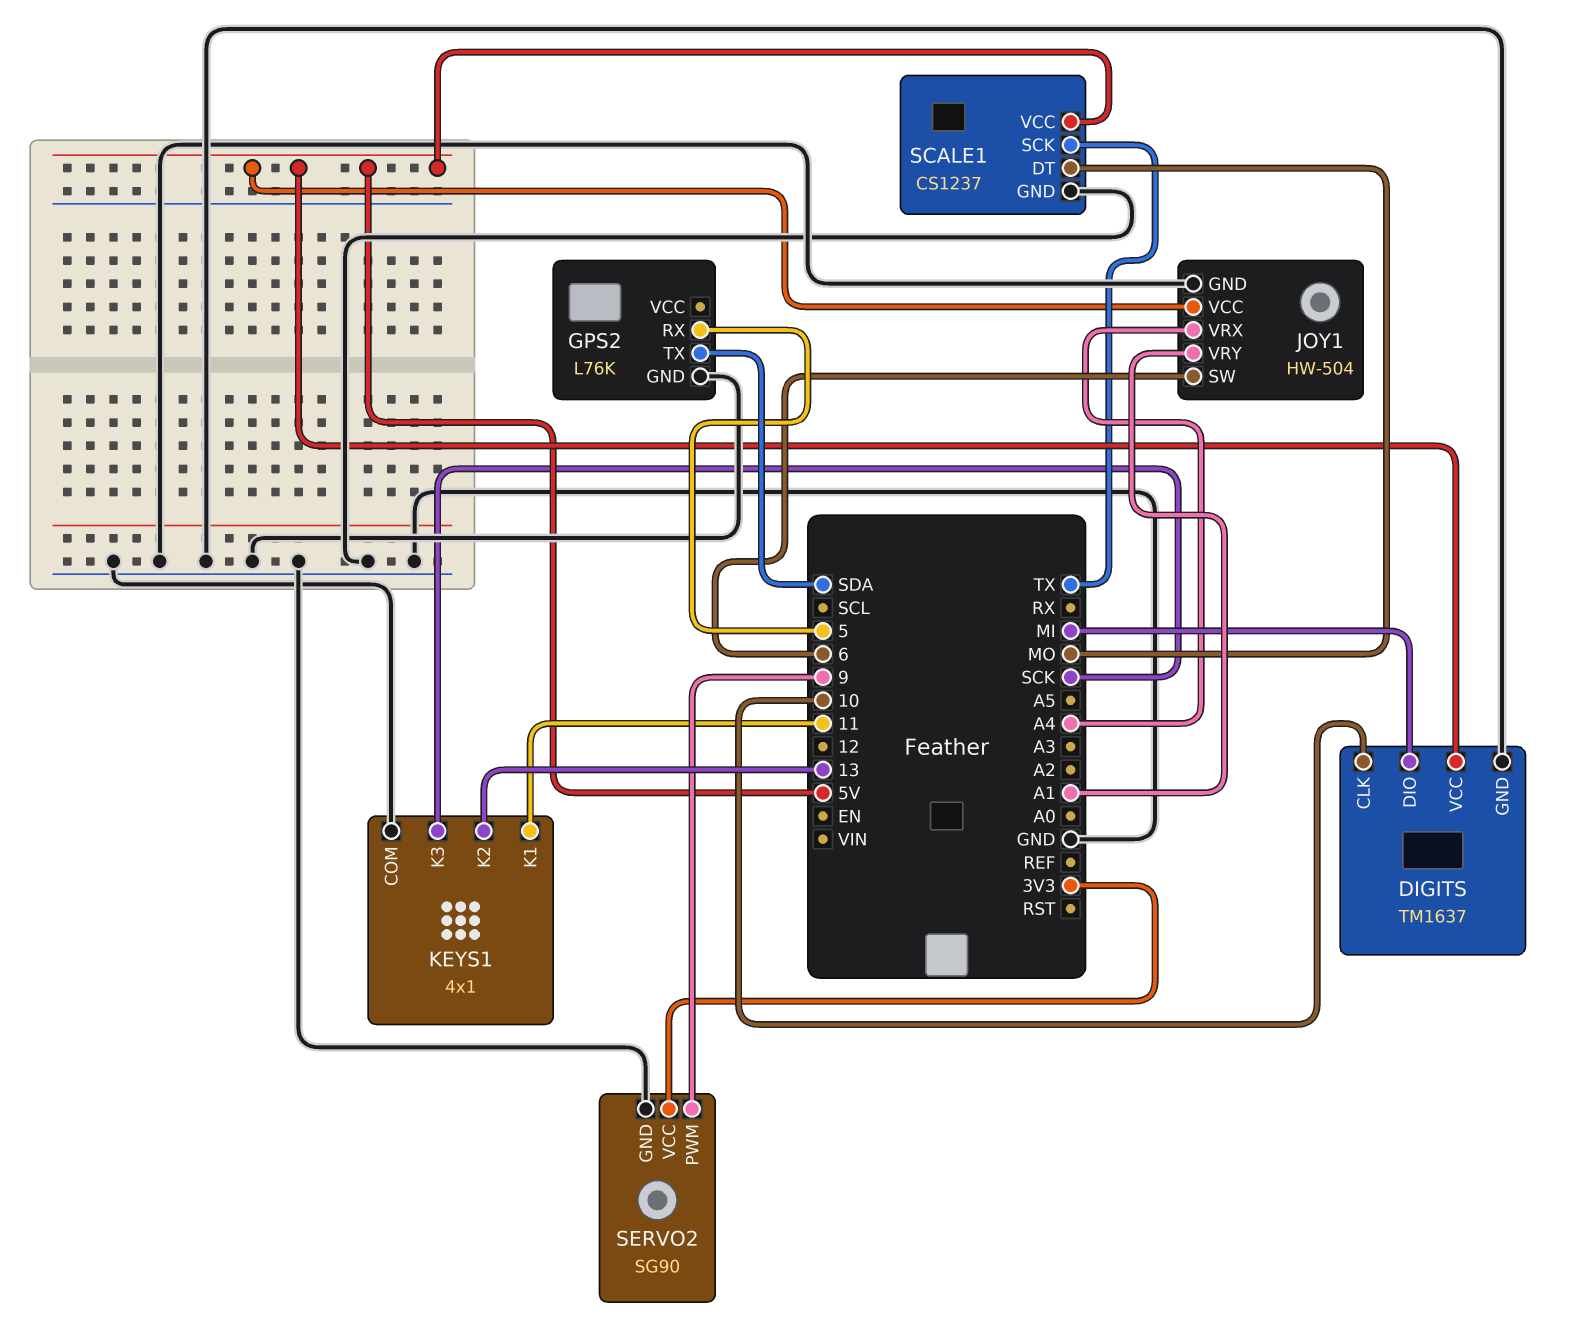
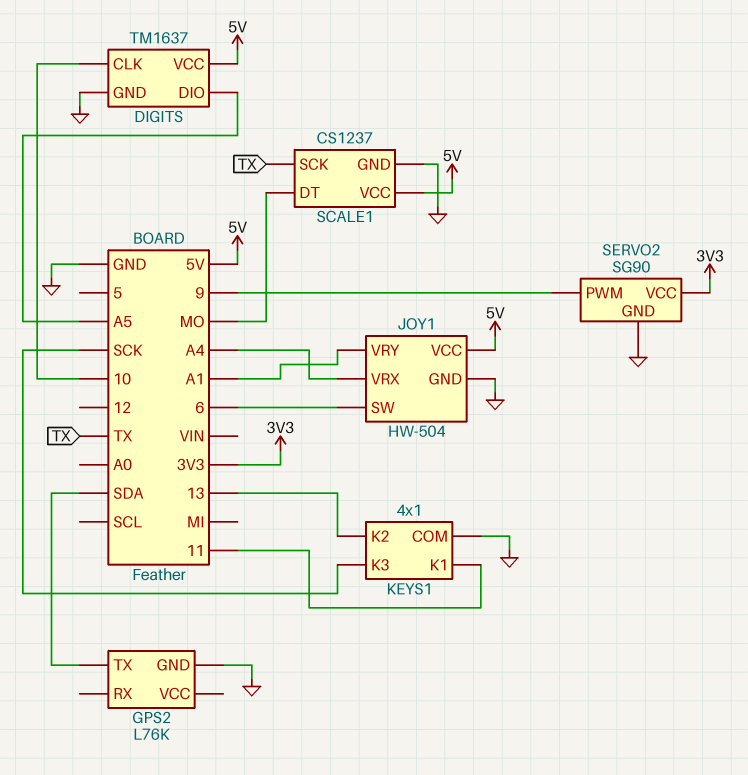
DIGITS pin DIO: MI -> A5
GPS2 pin RX: 5 -> none

